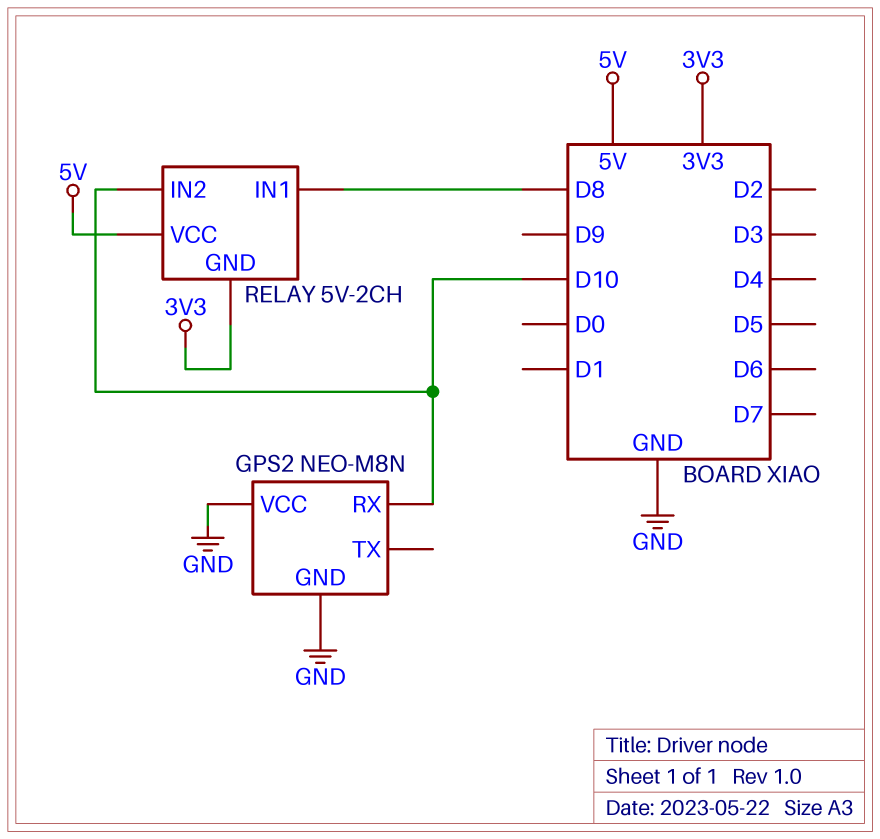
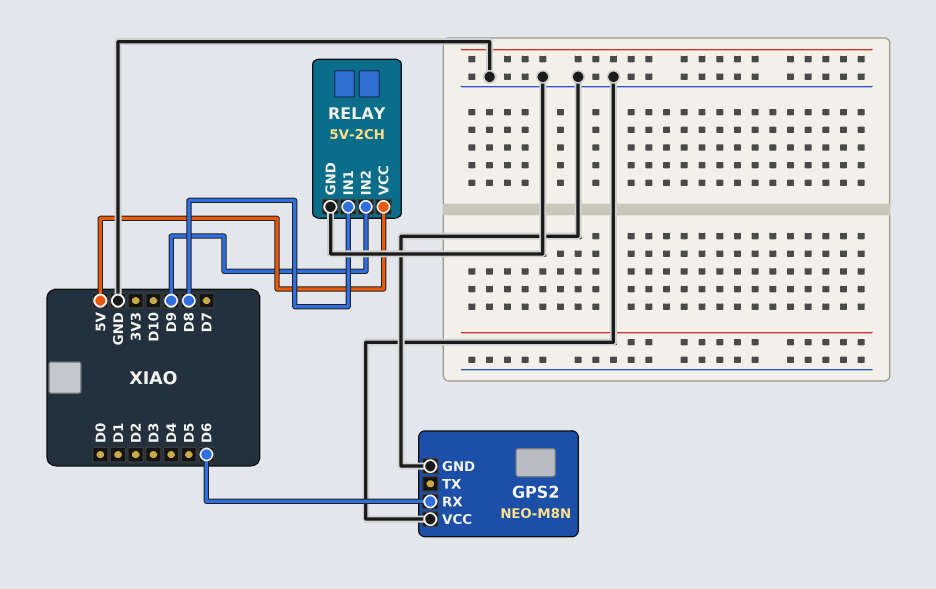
GPS2 pin RX: D10 -> D6
RELAY pin GND: 3V3 -> GND
RELAY pin IN2: D10 -> D9

